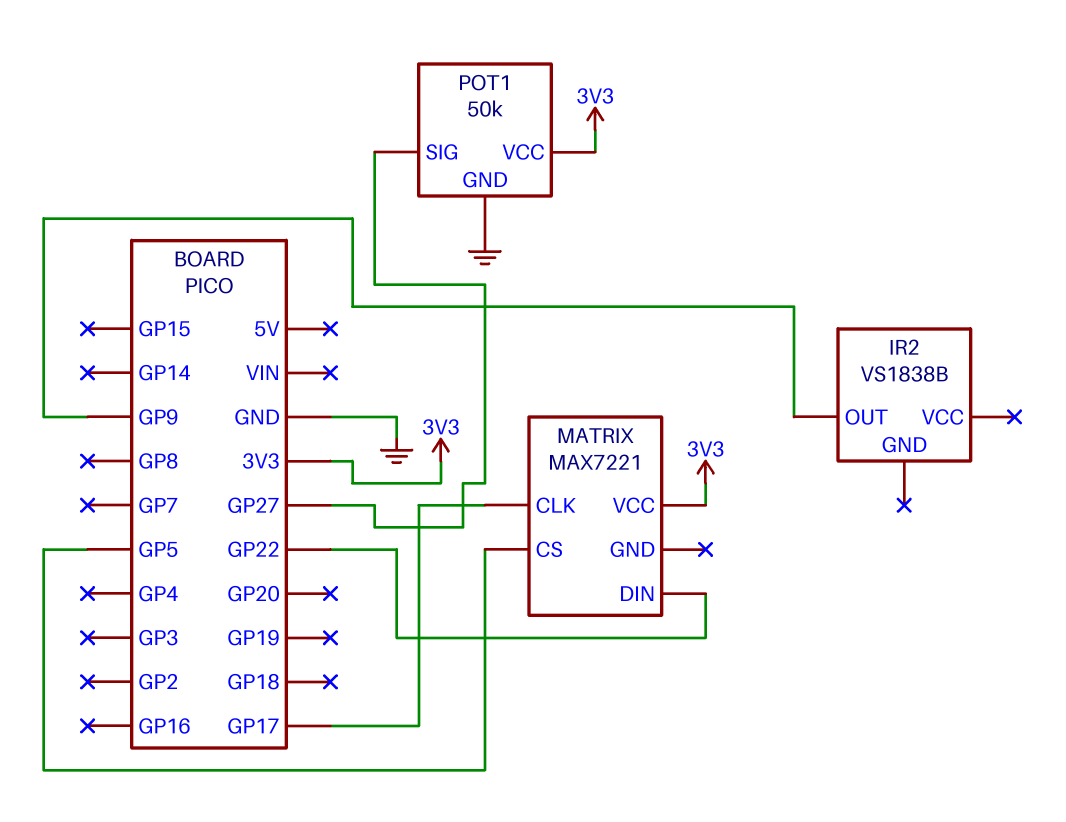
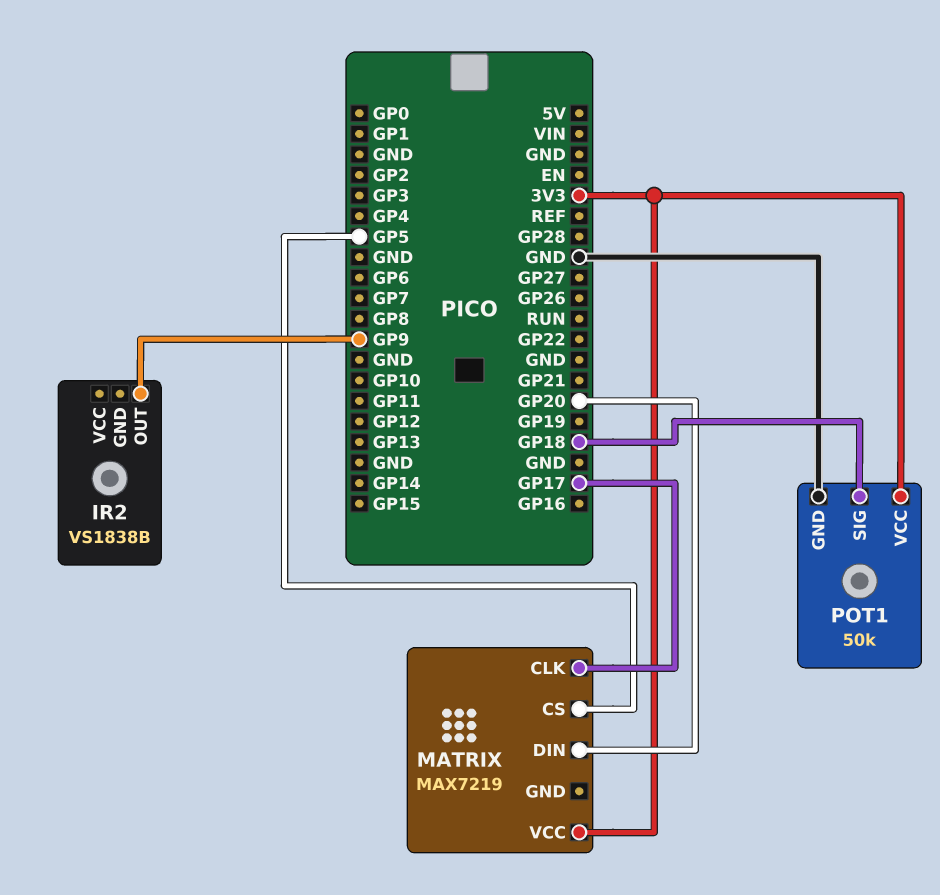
MATRIX: MAX7221 -> MAX7219
MATRIX pin DIN: GP22 -> GP20
POT1 pin SIG: GP27 -> GP18

